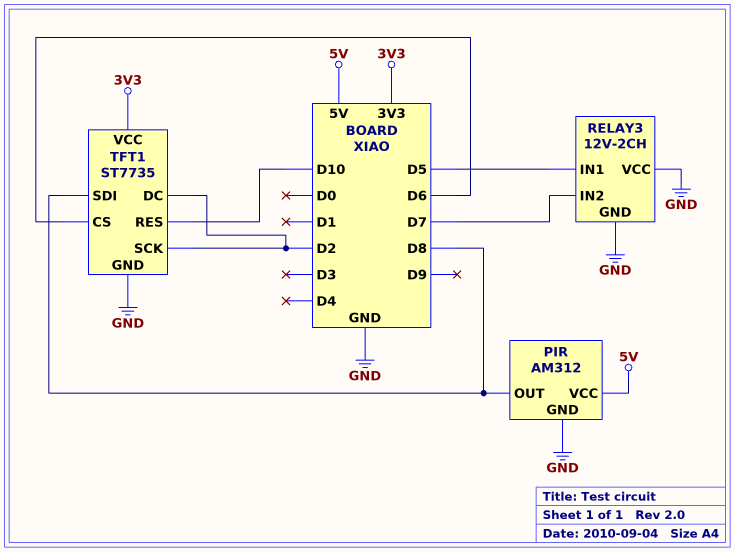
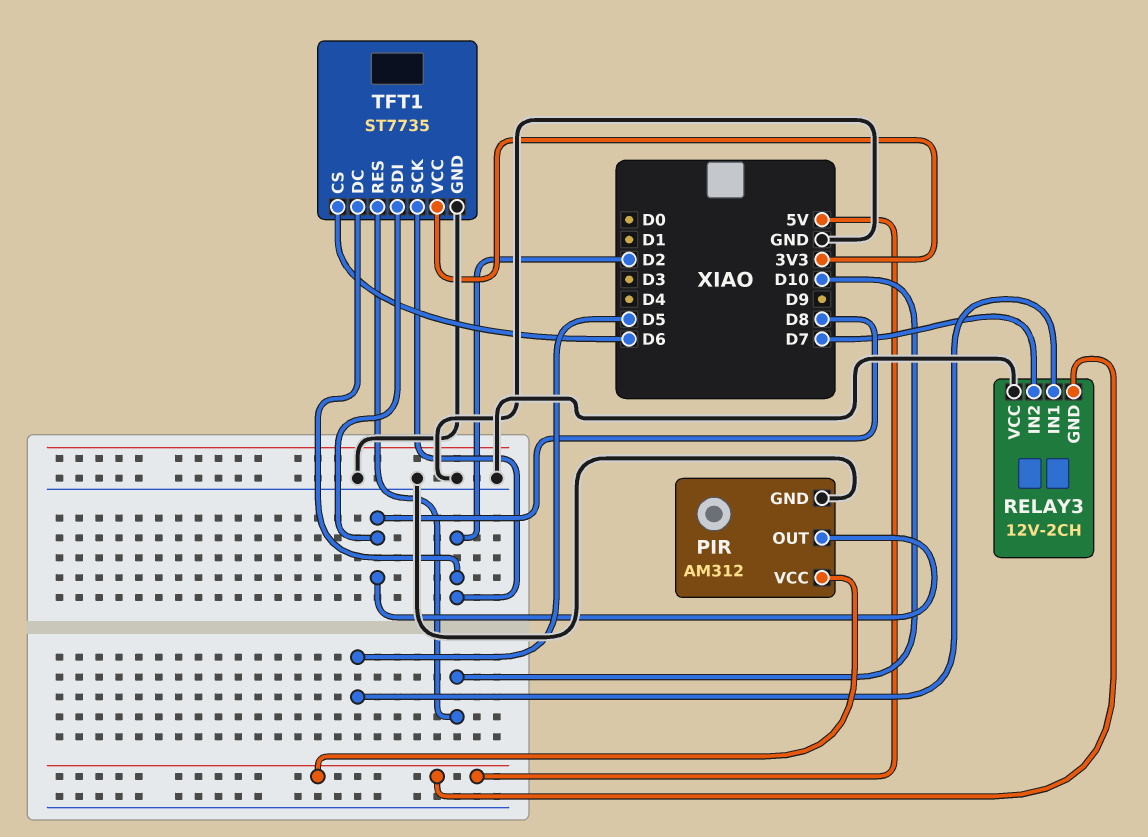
RELAY3 pin GND: GND -> 5V

